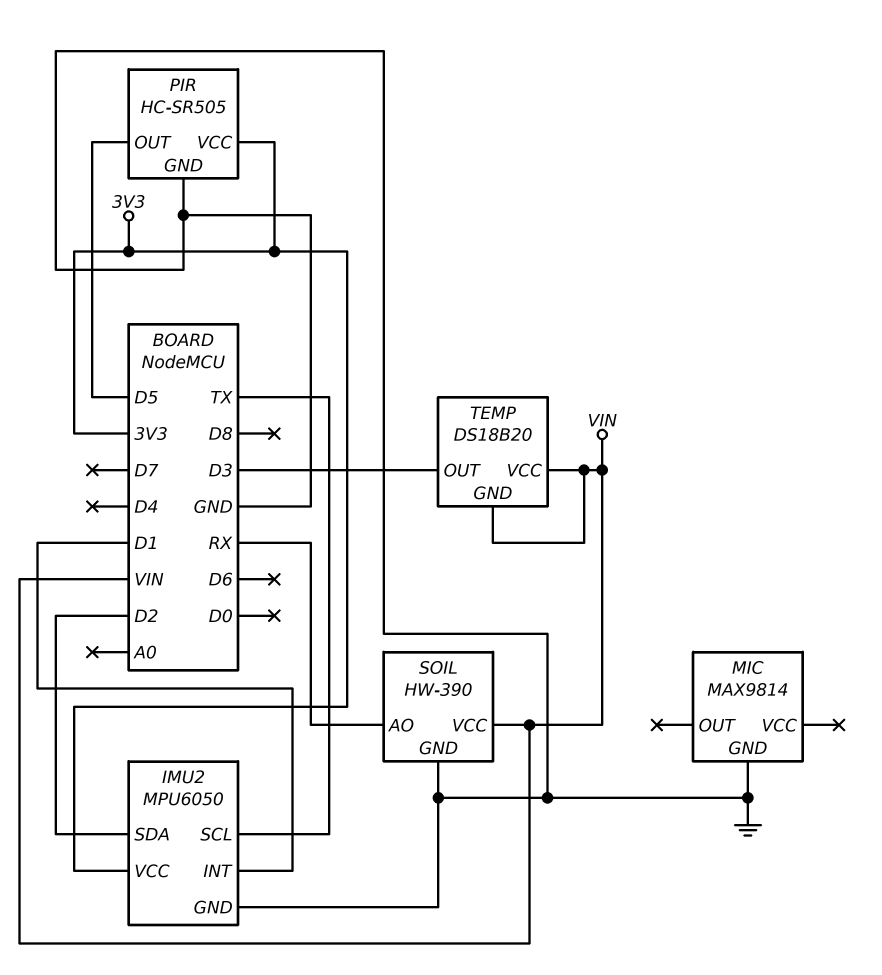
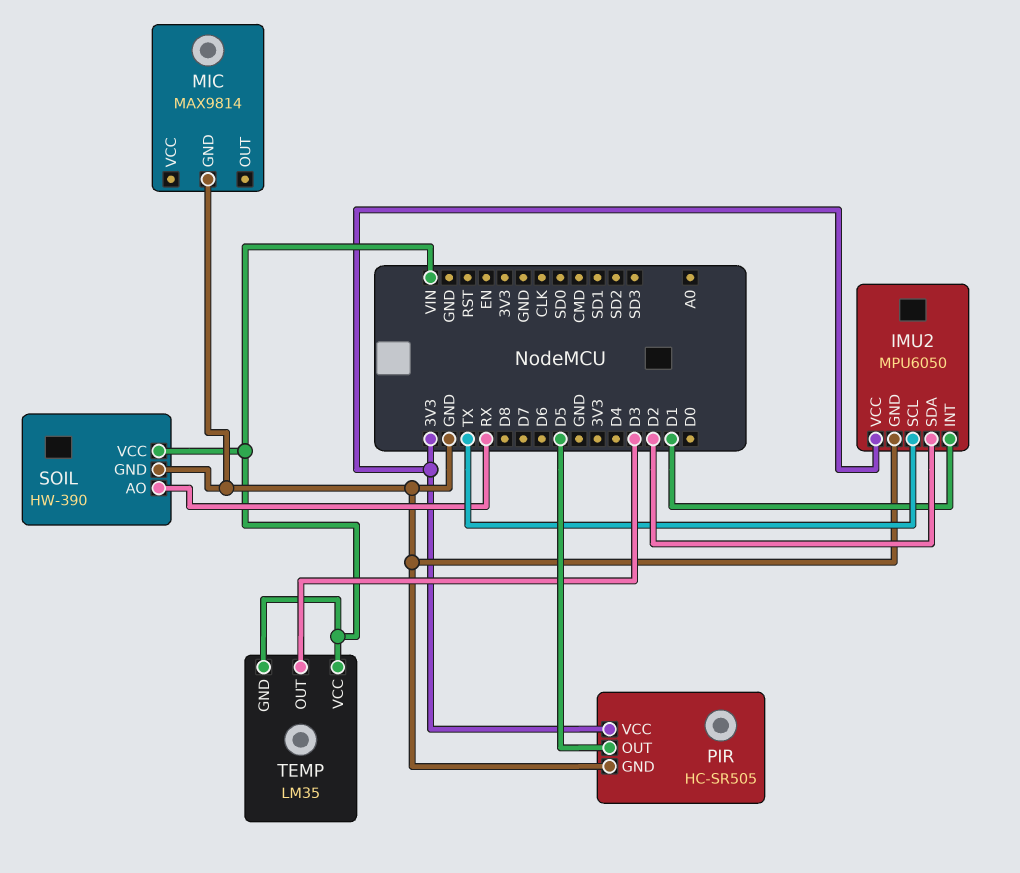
TEMP: DS18B20 -> LM35

